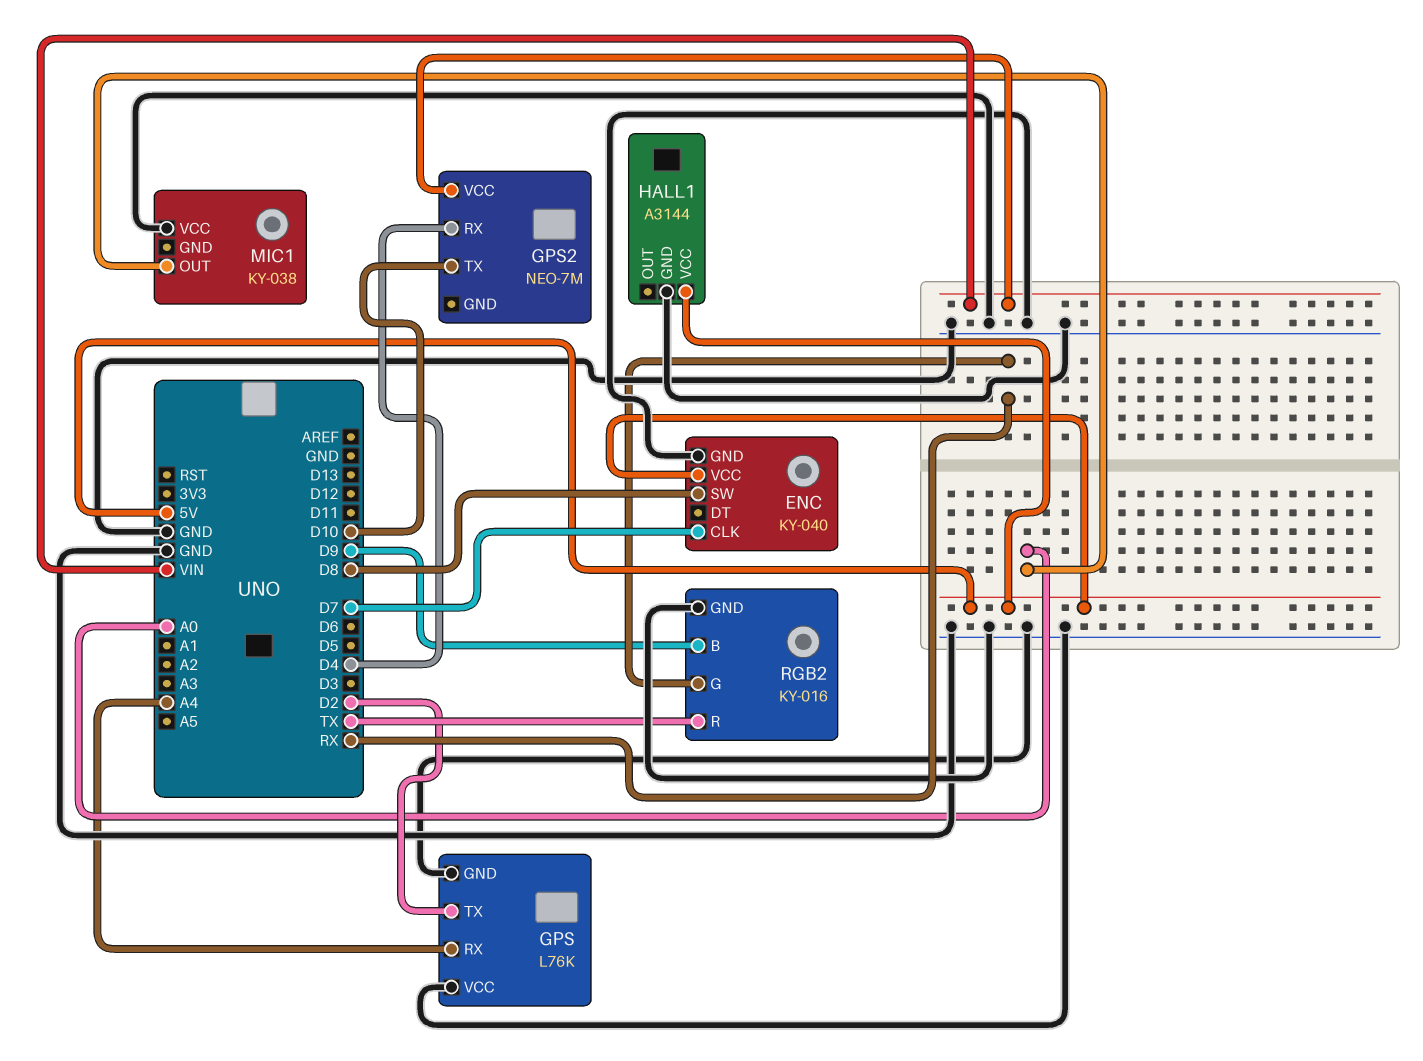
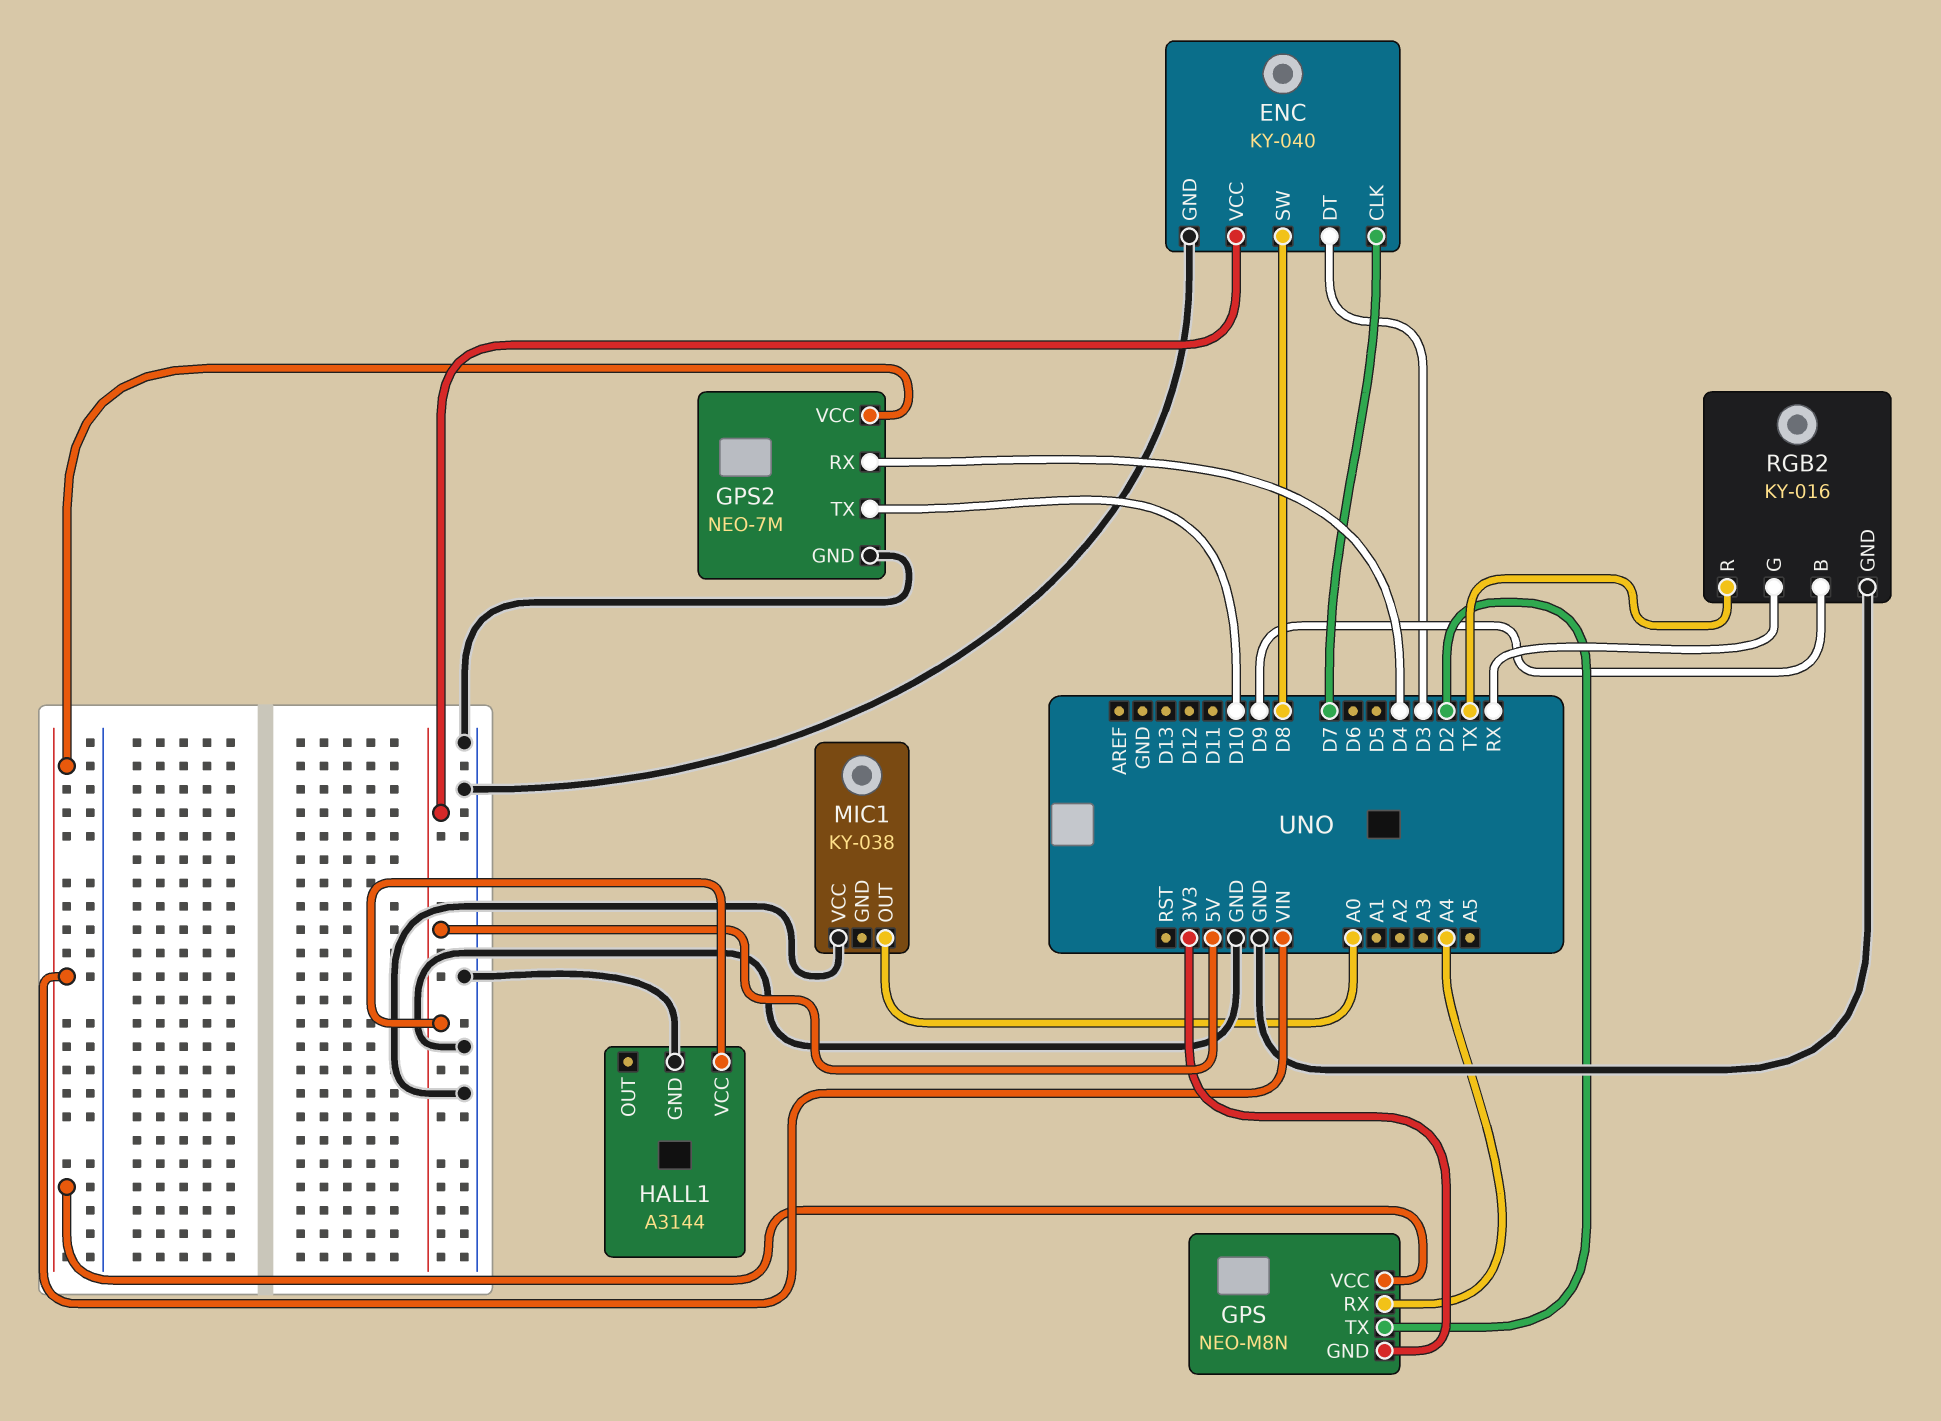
ENC pin DT: none -> D3
GPS: L76K -> NEO-M8N
GPS pin GND: GND -> 3V3
GPS pin VCC: GND -> VIN
GPS2 pin GND: none -> GND

